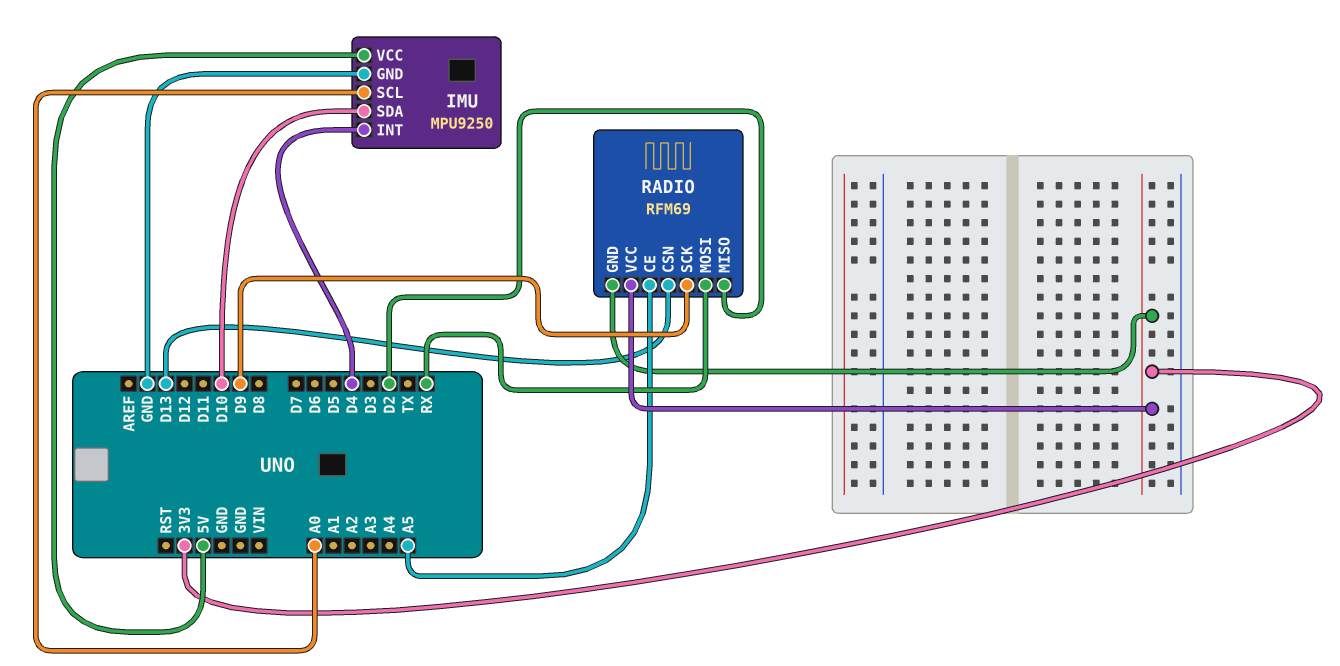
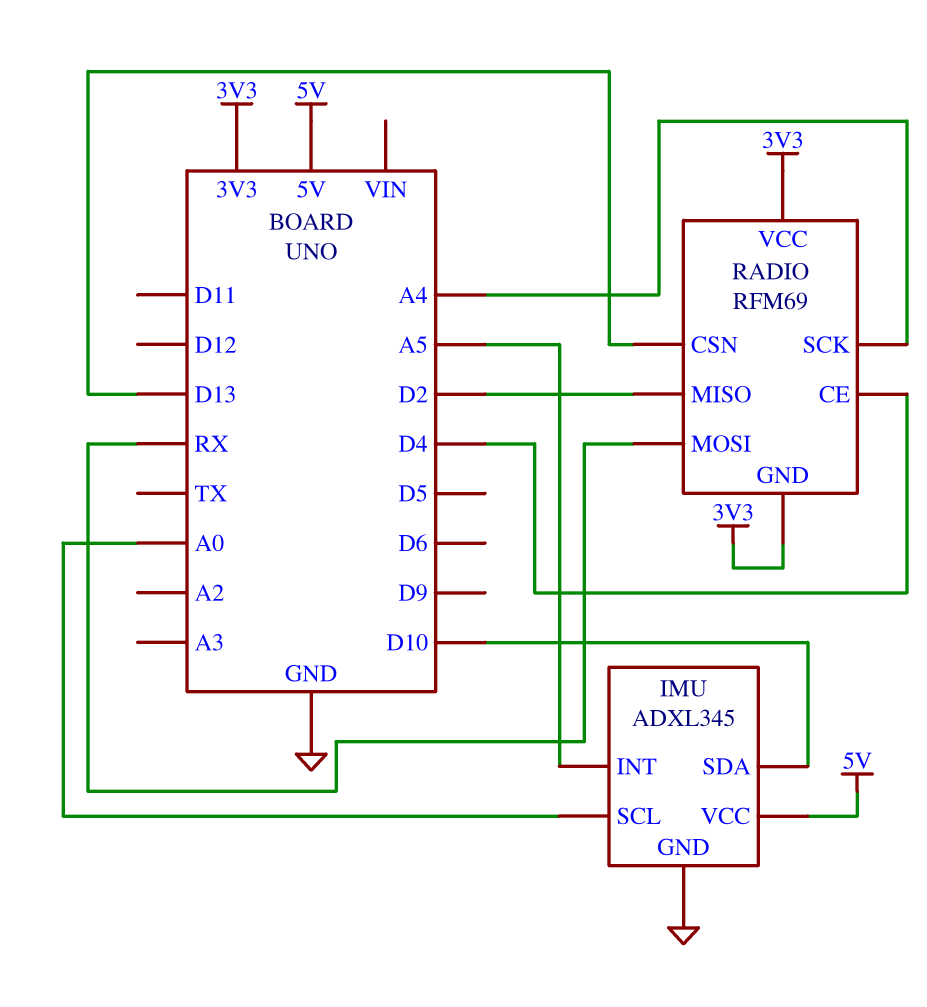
IMU: MPU9250 -> ADXL345
IMU pin INT: D4 -> A5
RADIO pin CE: A5 -> D4
RADIO pin SCK: D9 -> A4

